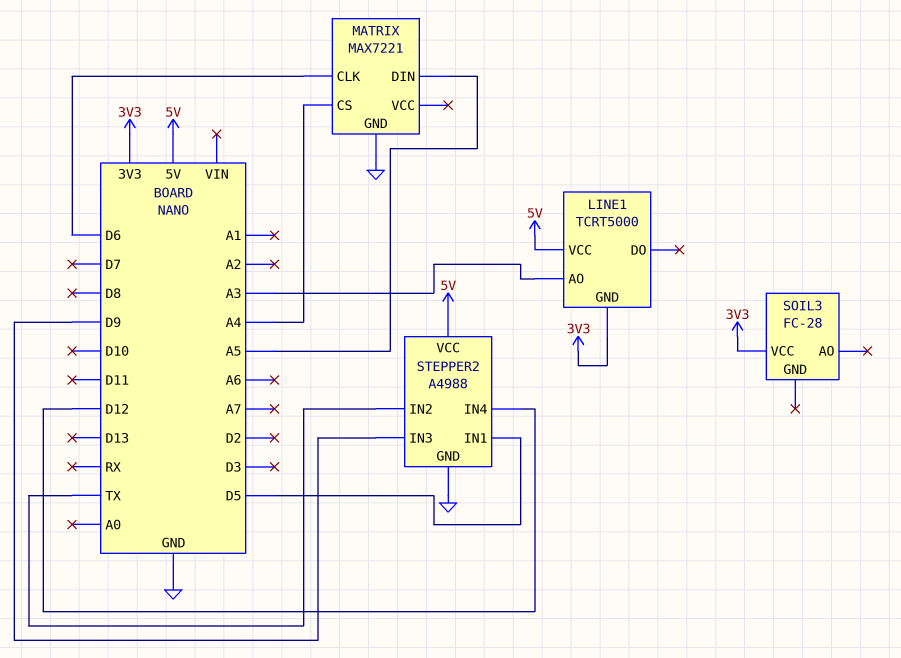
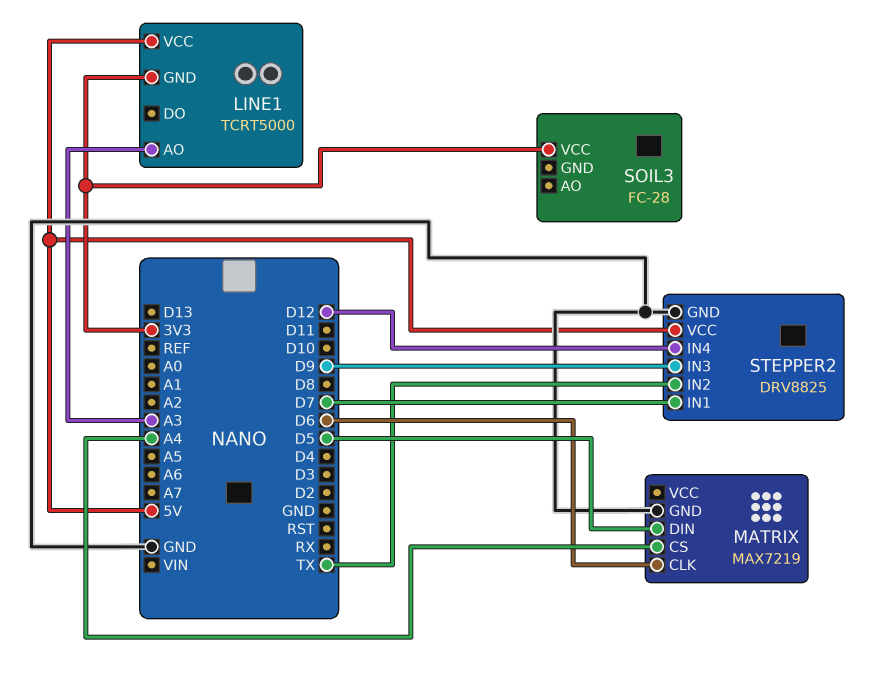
MATRIX: MAX7221 -> MAX7219
MATRIX pin DIN: A5 -> D5
STEPPER2: A4988 -> DRV8825
STEPPER2 pin IN1: D5 -> D7

